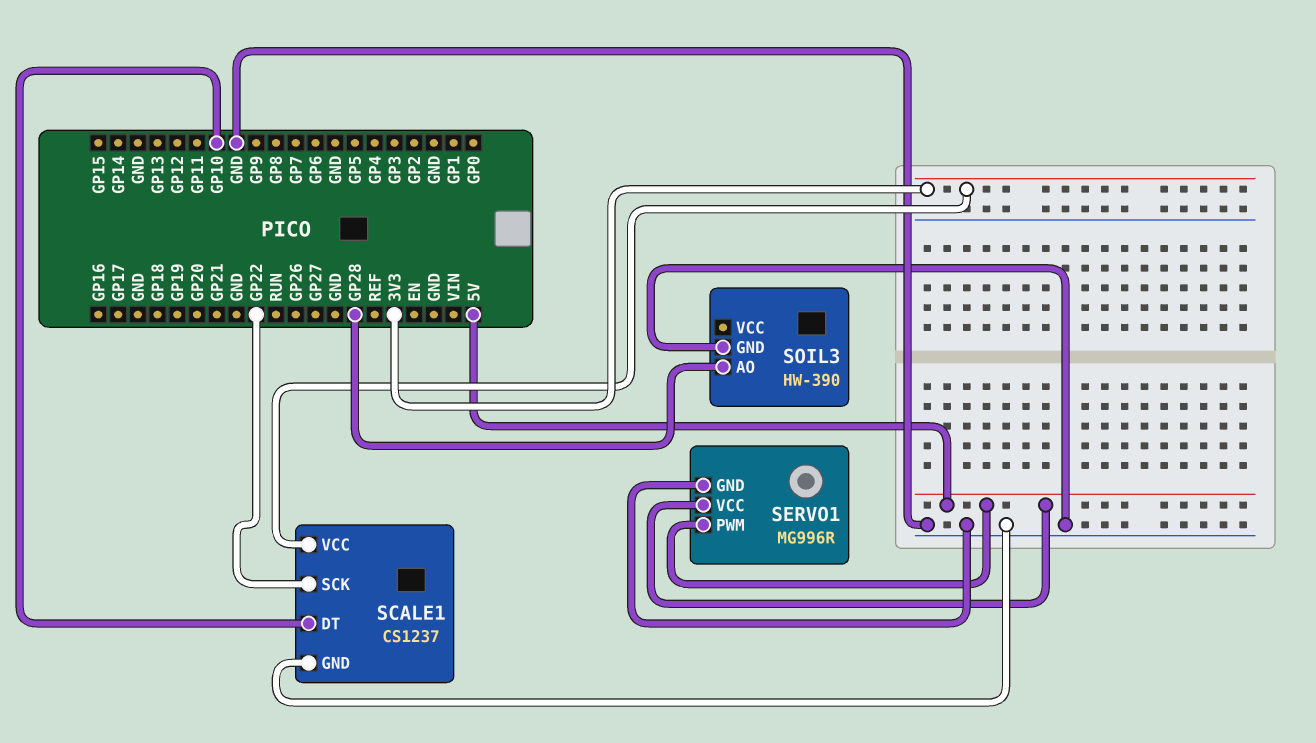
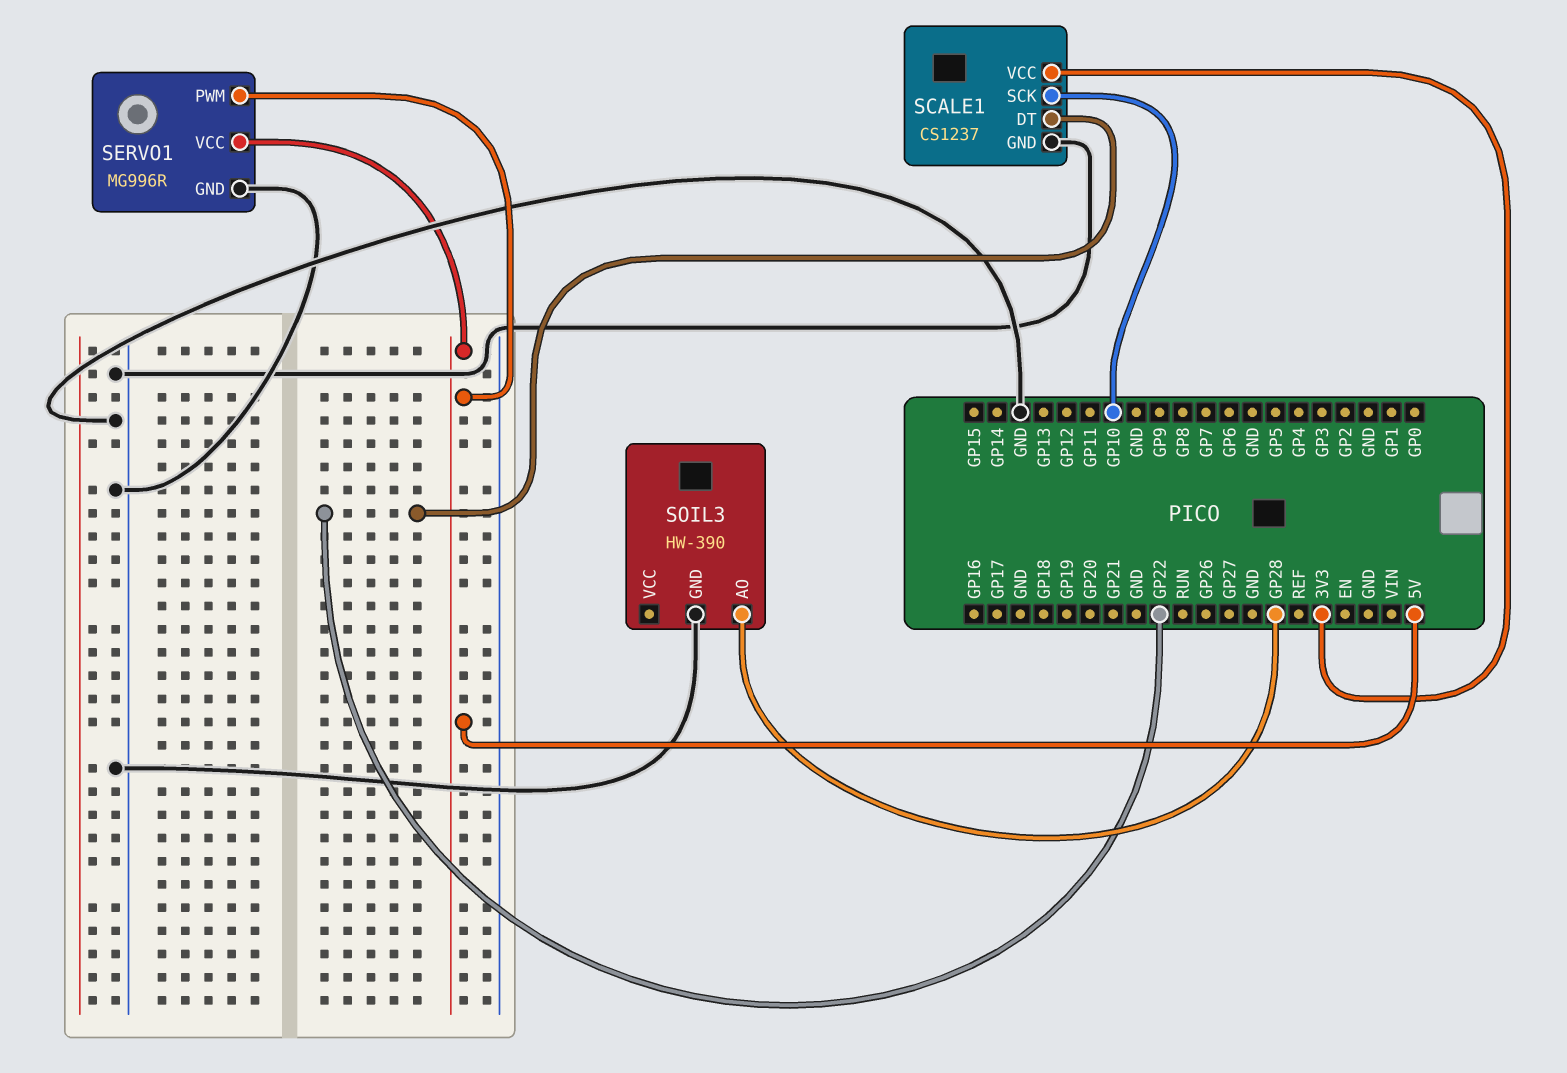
SCALE1 pin DT: GP10 -> GP22
SCALE1 pin SCK: GP22 -> GP10

